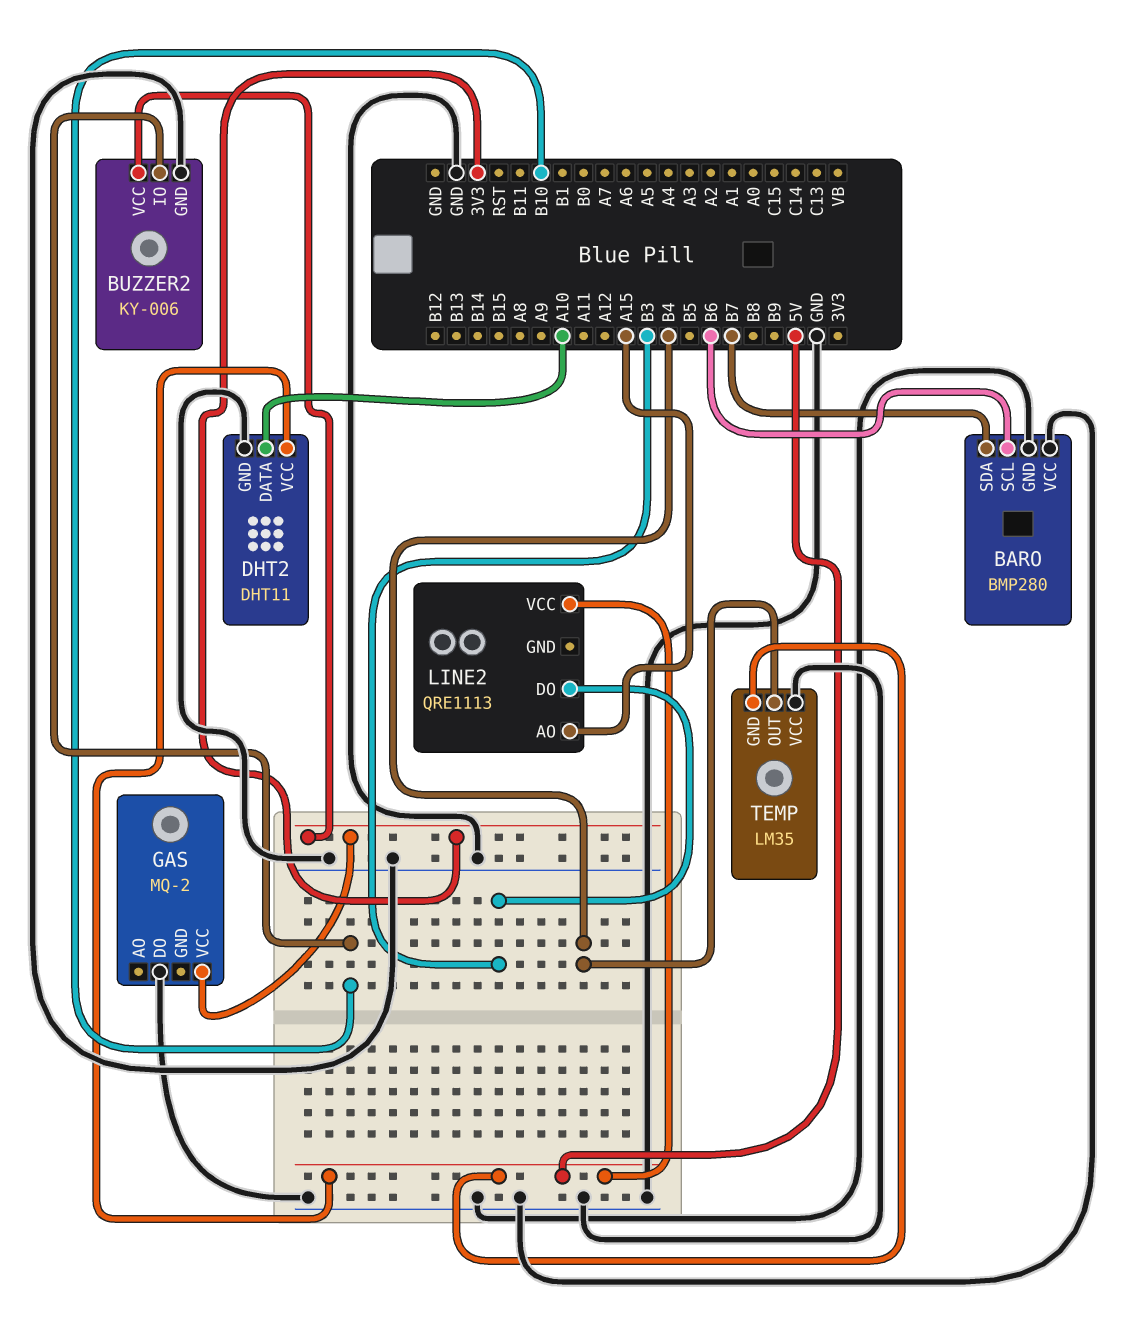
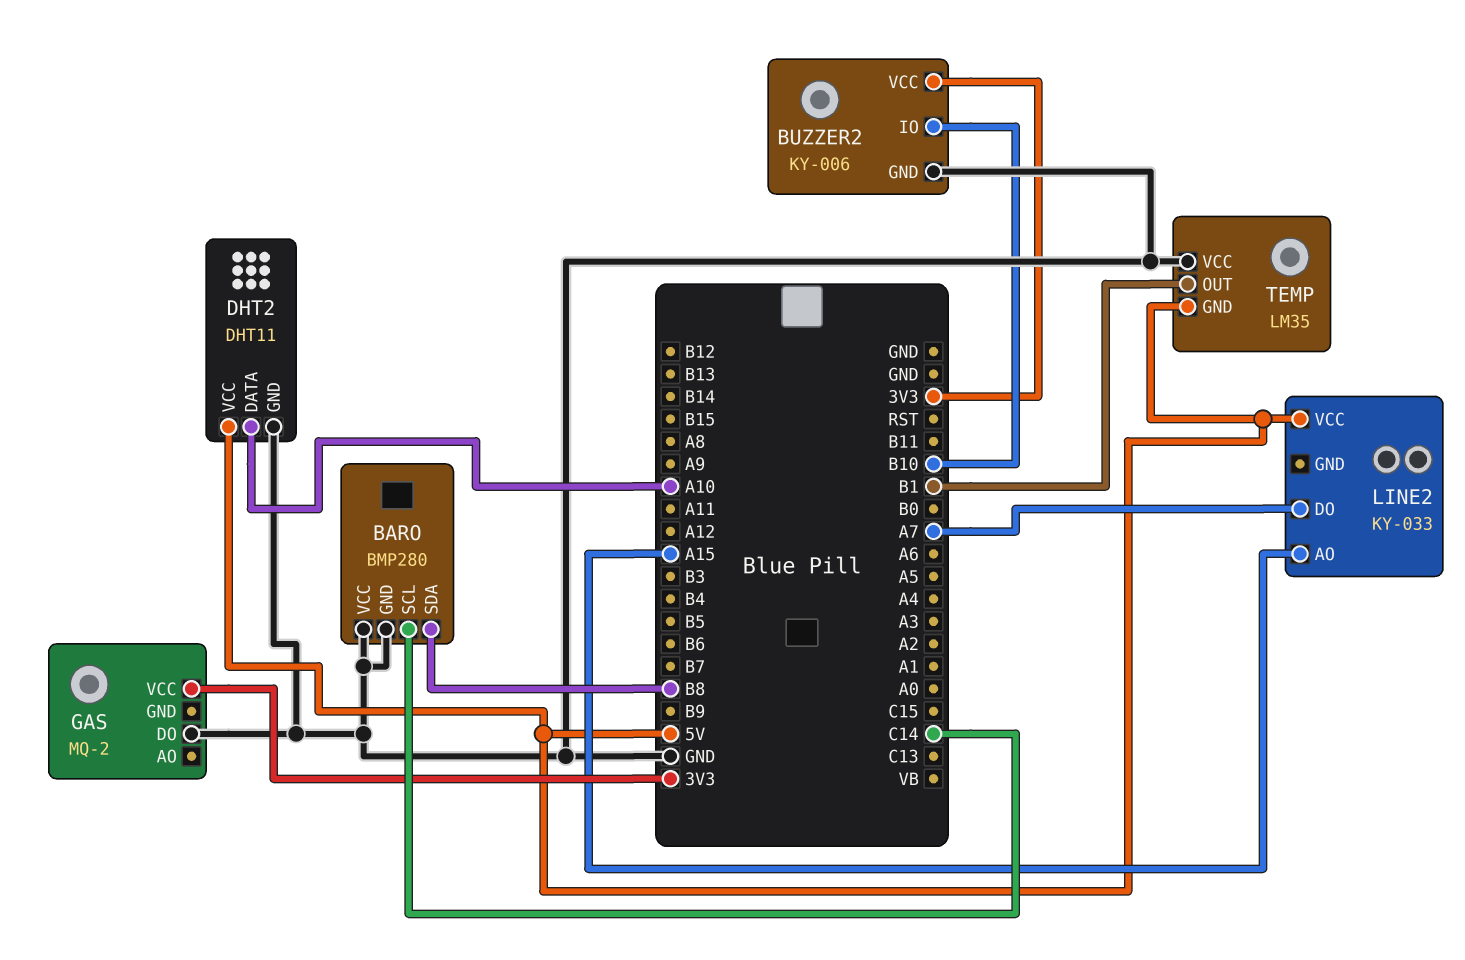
BARO pin SCL: B6 -> C14
BARO pin SDA: B7 -> B8
LINE2: QRE1113 -> KY-033
LINE2 pin DO: B3 -> A7
TEMP pin OUT: B4 -> B1

